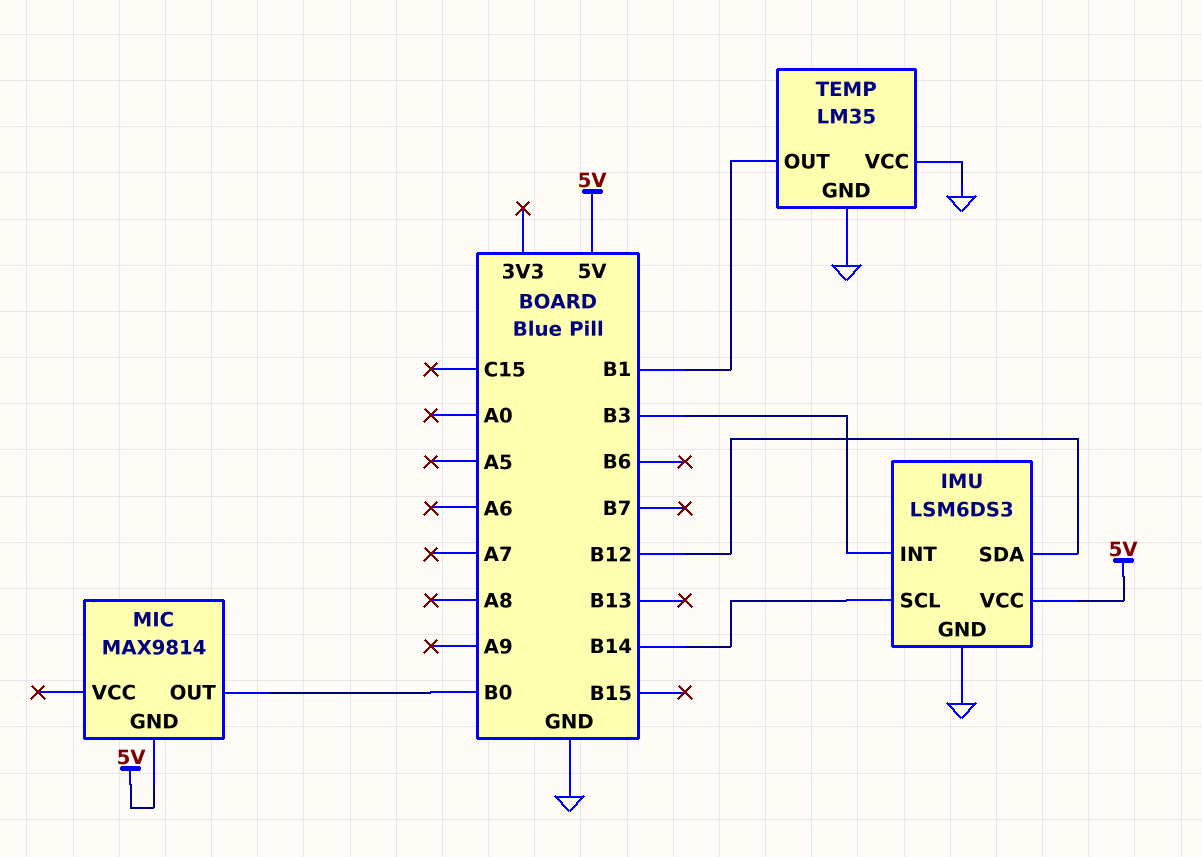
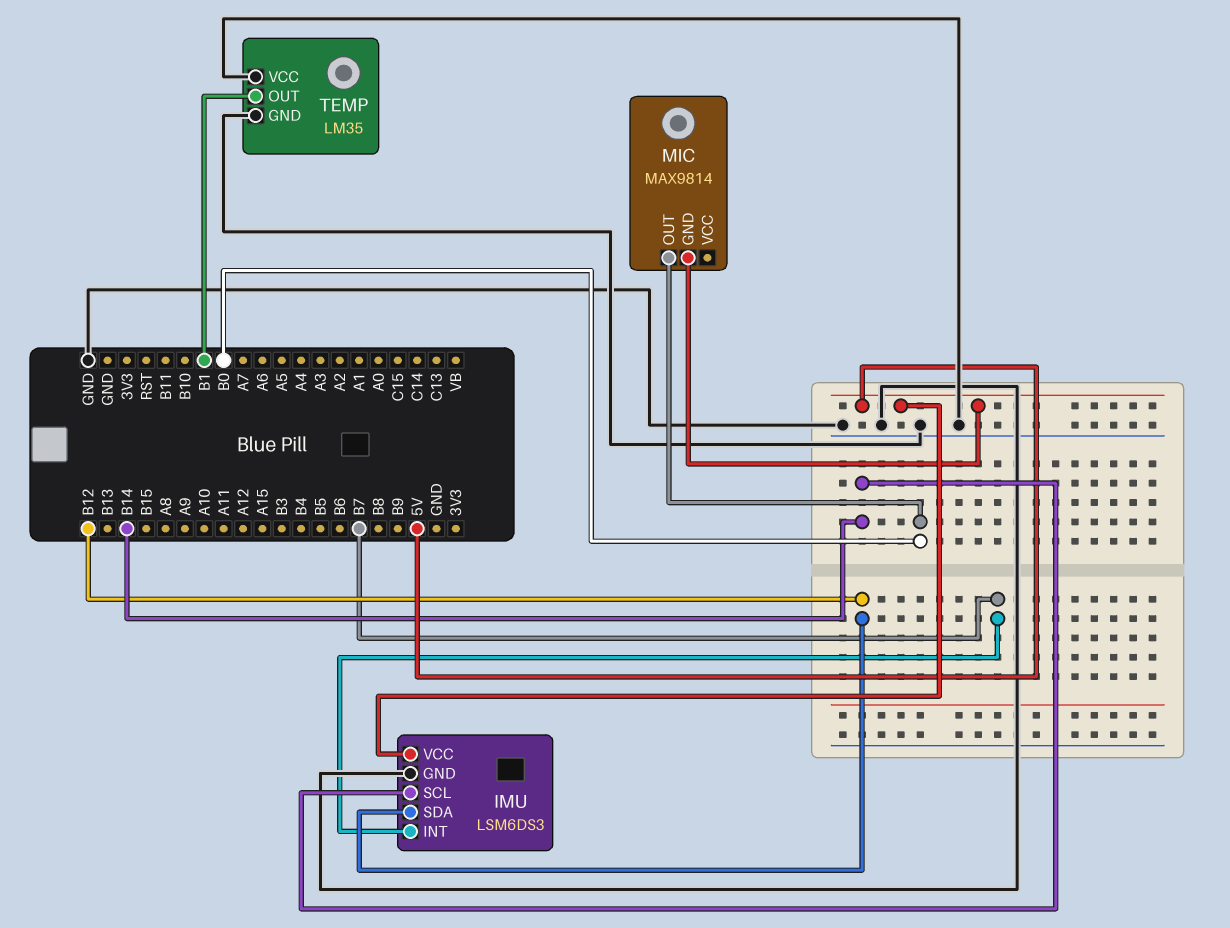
IMU pin INT: B3 -> B7

